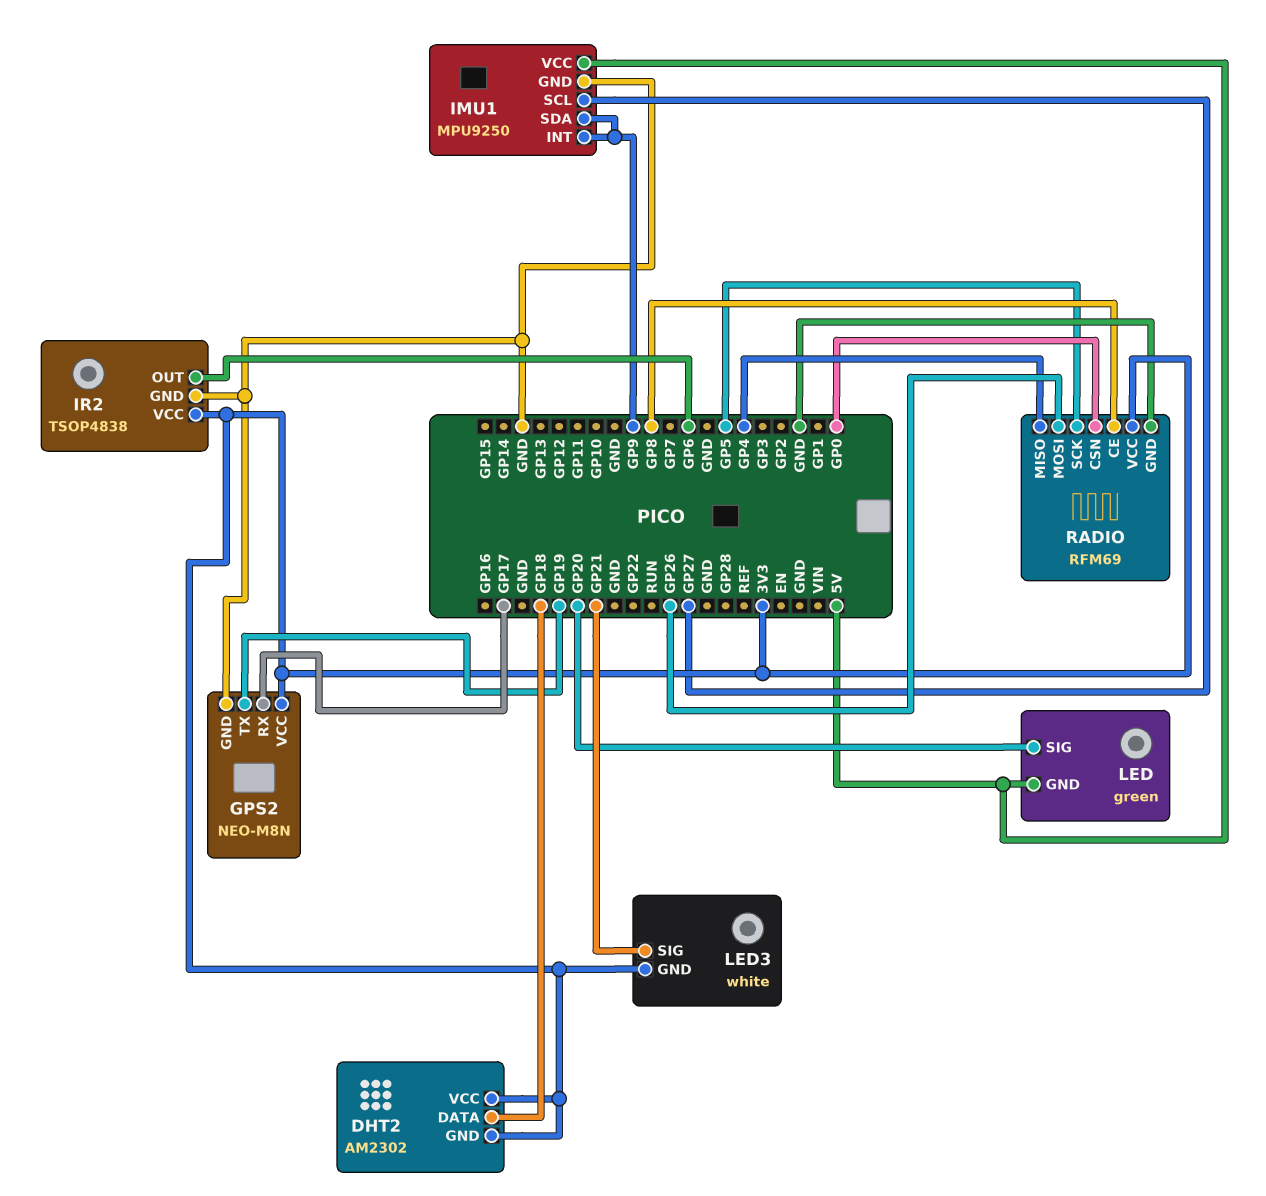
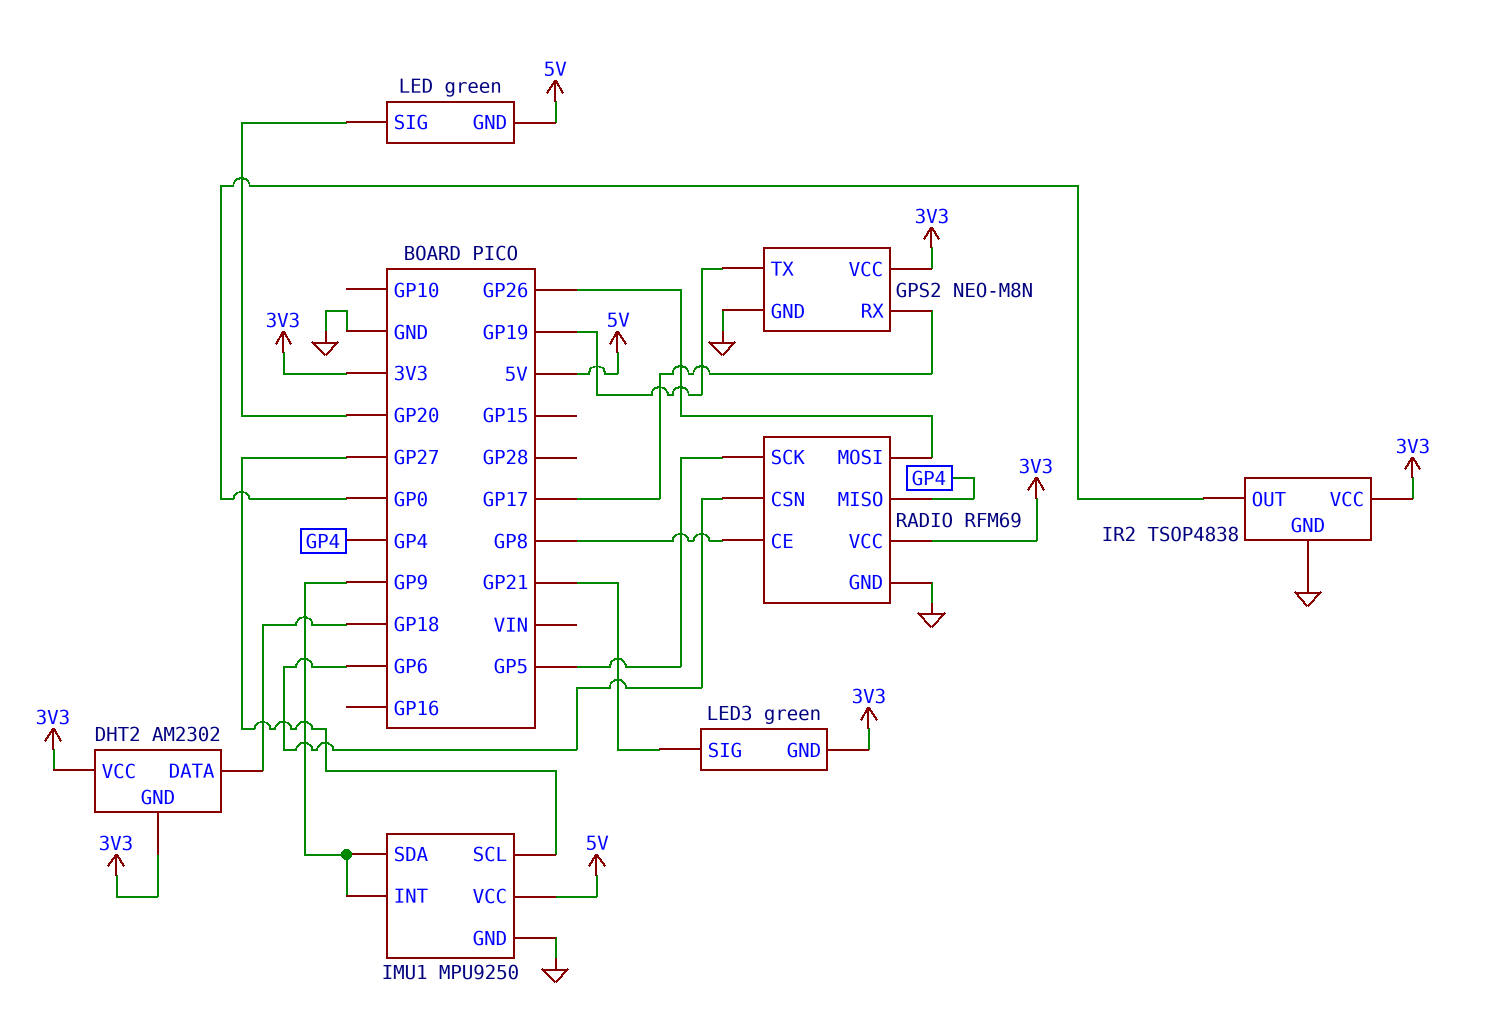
IR2 pin OUT: GP6 -> GP0
LED3: white -> green
RADIO pin CSN: GP0 -> GP6

